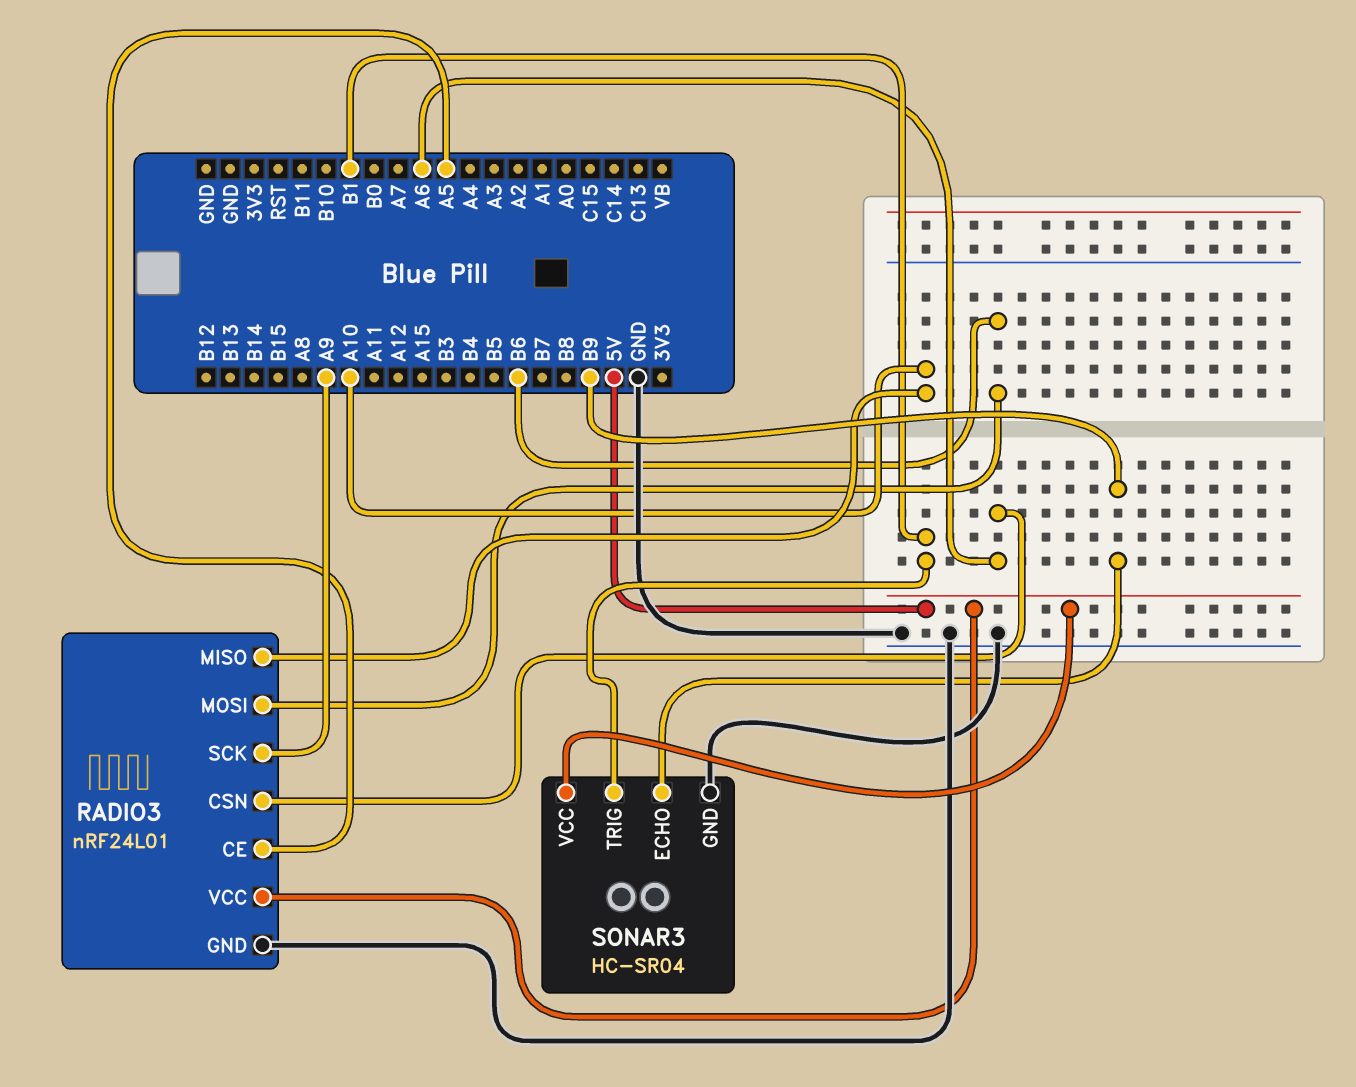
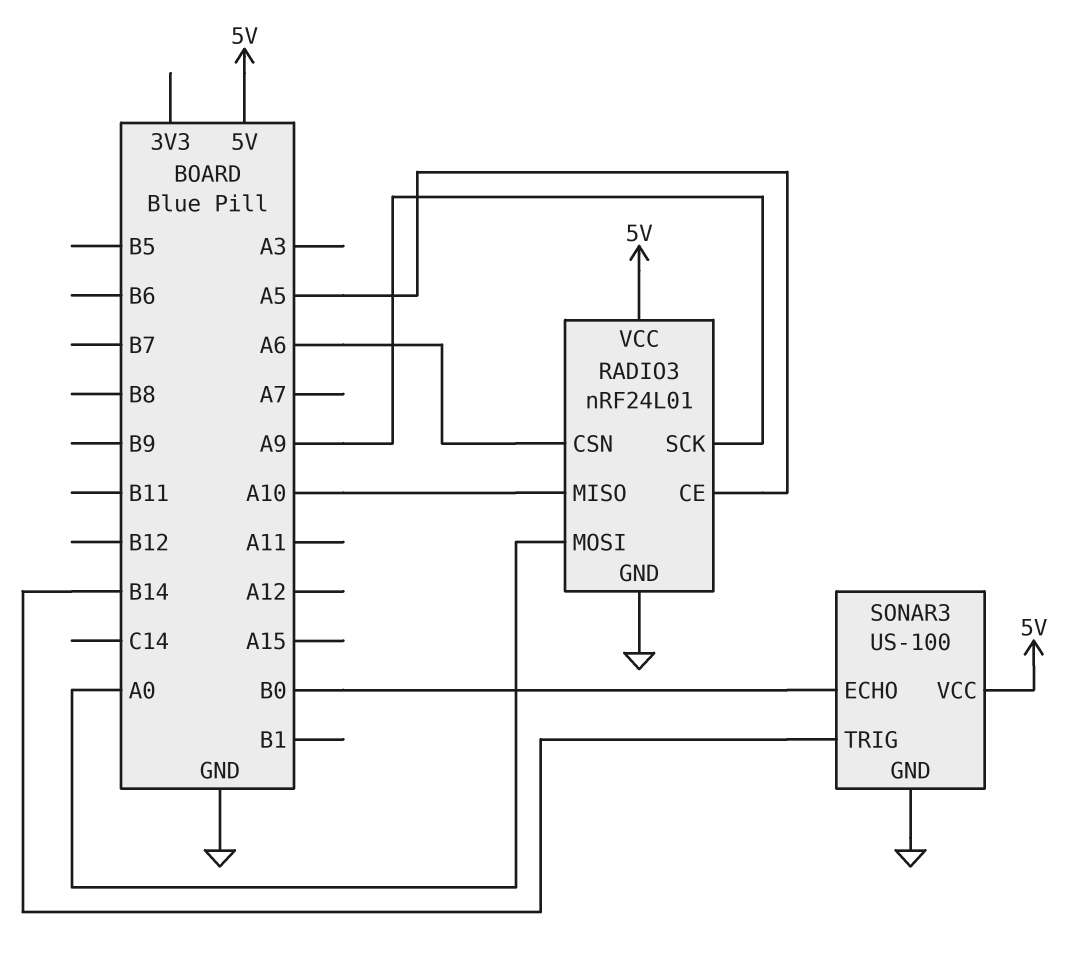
RADIO3 pin MOSI: B6 -> A0
SONAR3: HC-SR04 -> US-100
SONAR3 pin ECHO: B9 -> B0
SONAR3 pin TRIG: B1 -> B14

